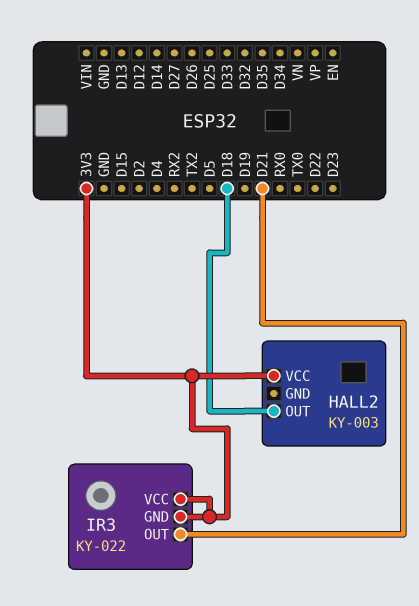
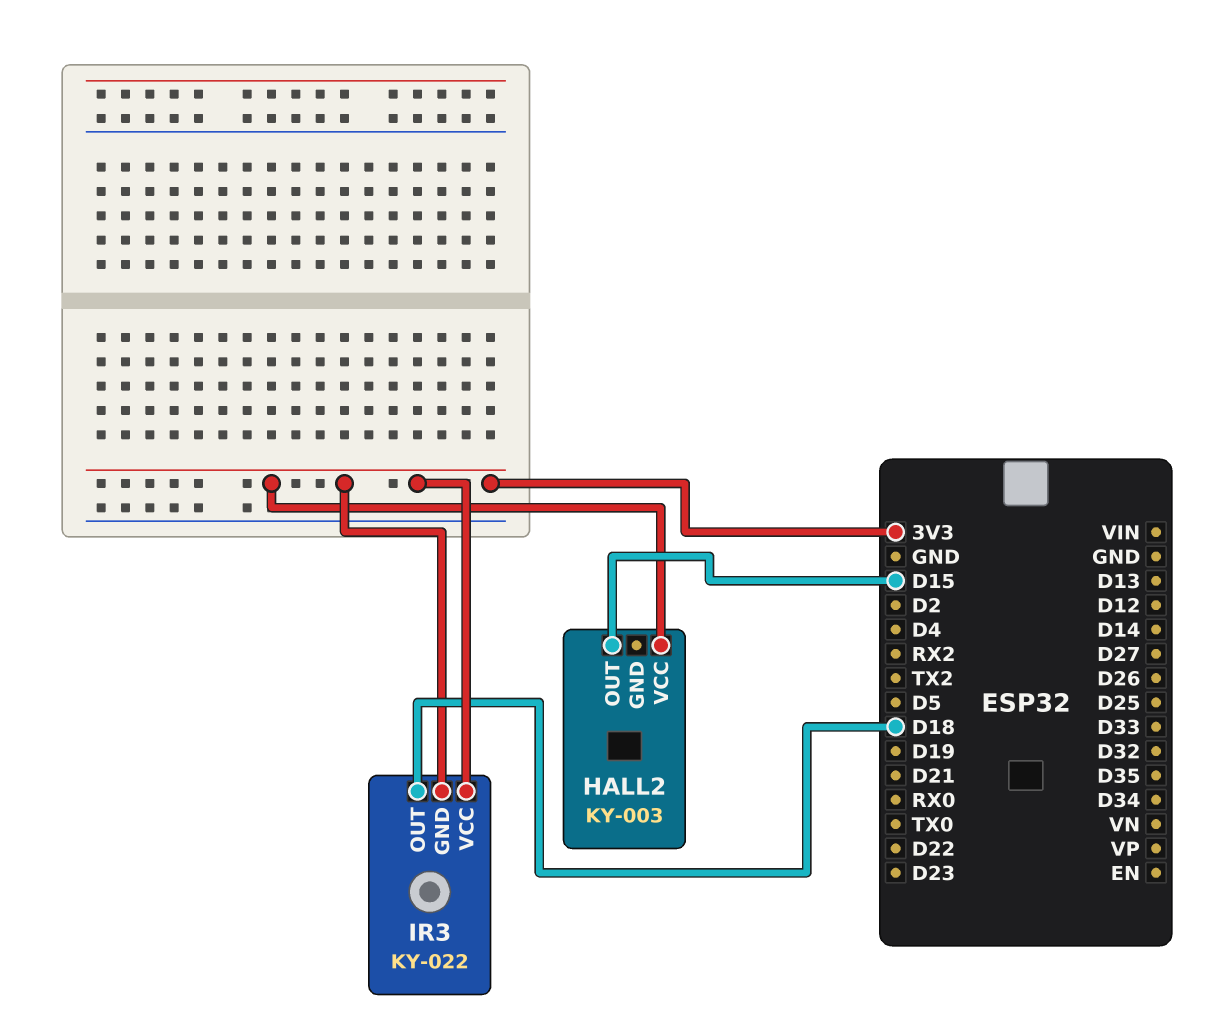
HALL2 pin OUT: D18 -> D15
IR3 pin OUT: D21 -> D18

